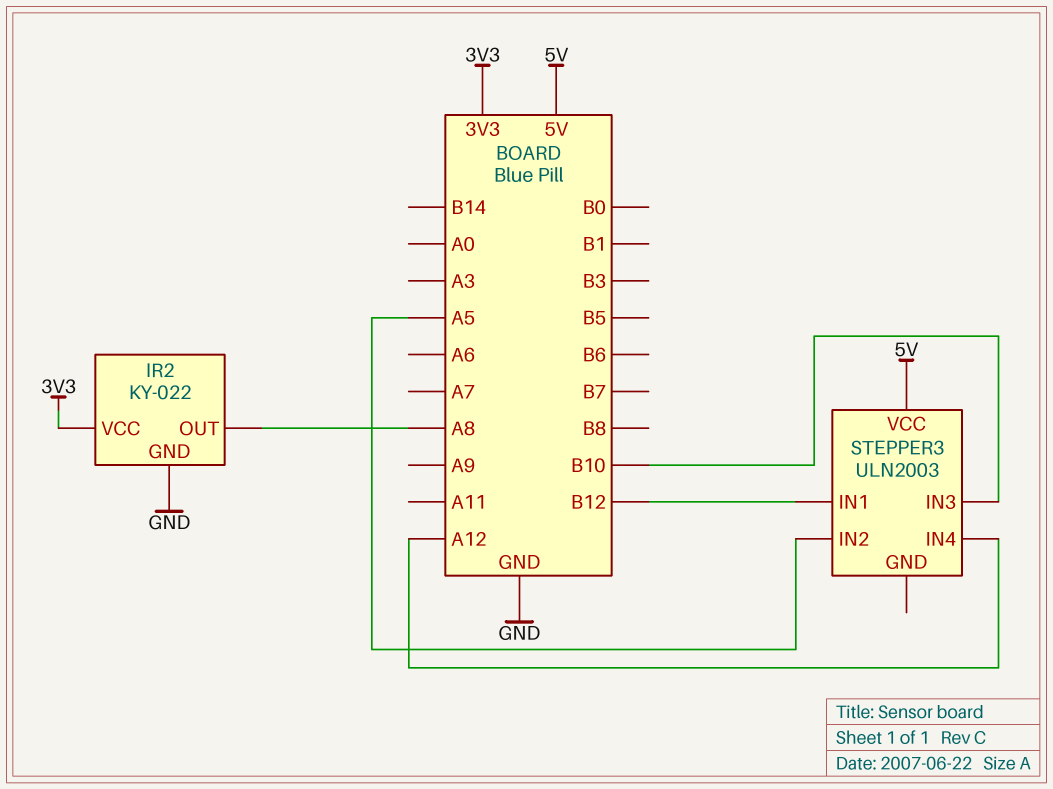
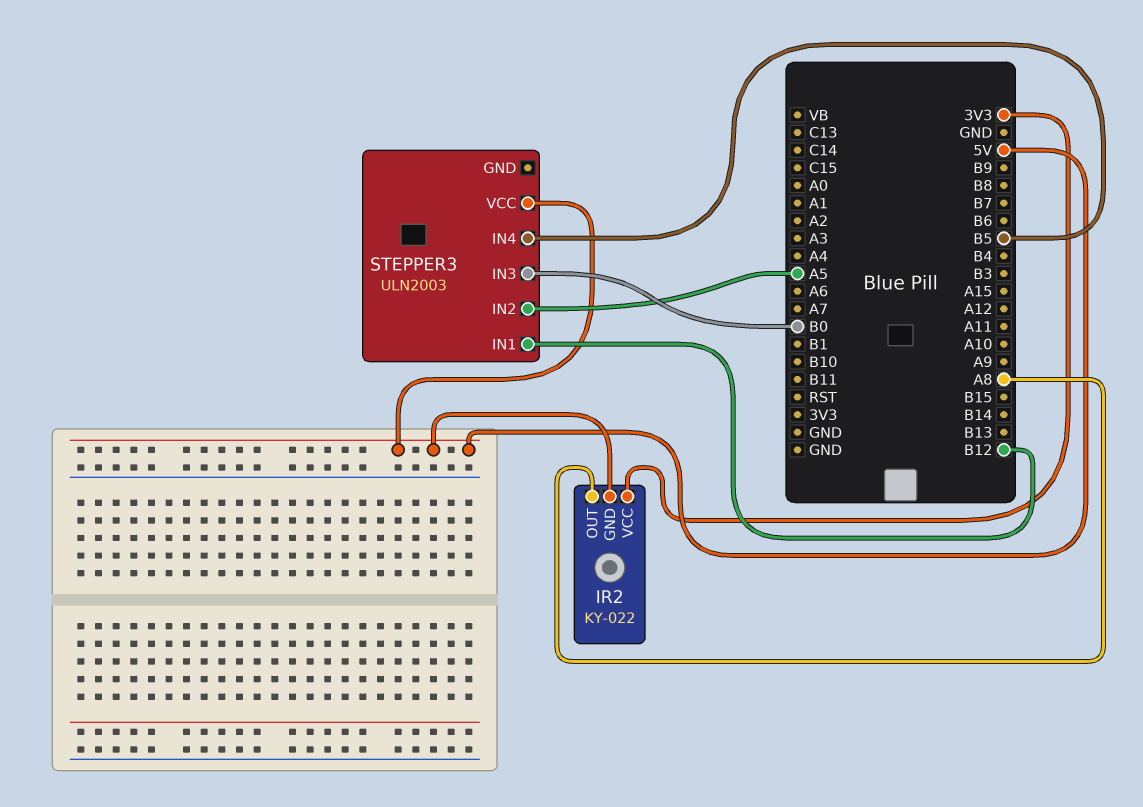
IR2 pin GND: GND -> 5V
STEPPER3 pin IN3: B10 -> B0
STEPPER3 pin IN4: A12 -> B5

